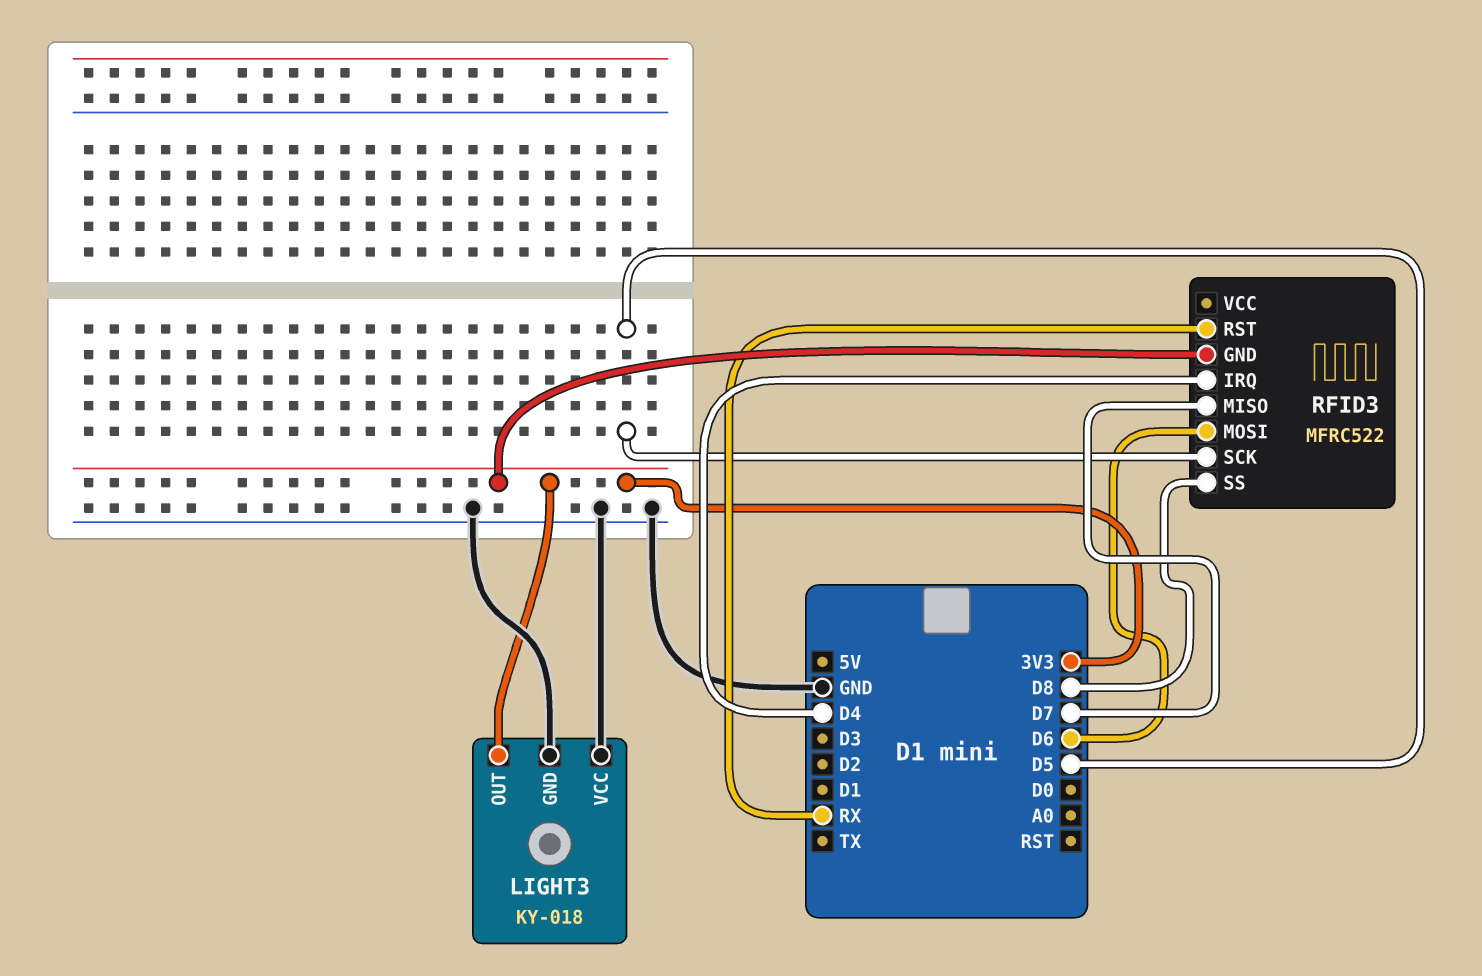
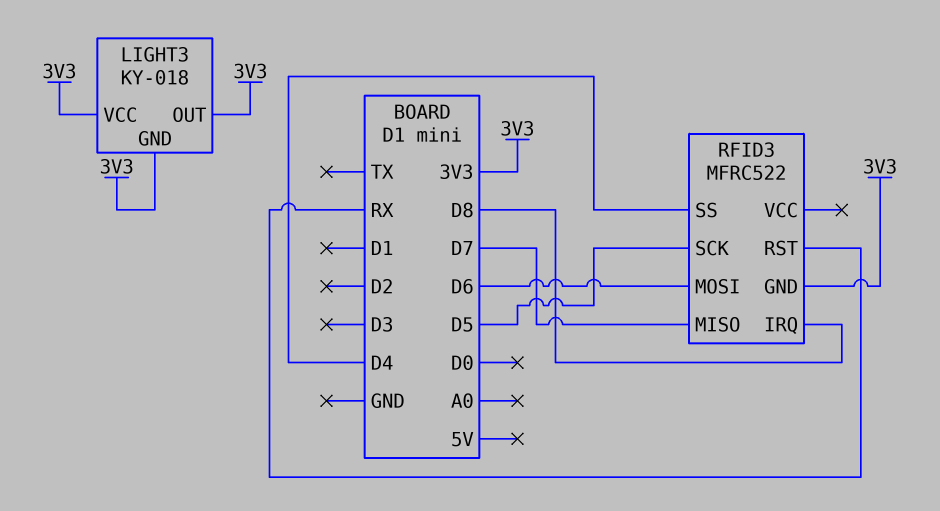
LIGHT3 pin GND: GND -> 3V3
LIGHT3 pin VCC: GND -> 3V3
RFID3 pin IRQ: D4 -> D8
RFID3 pin SS: D8 -> D4

